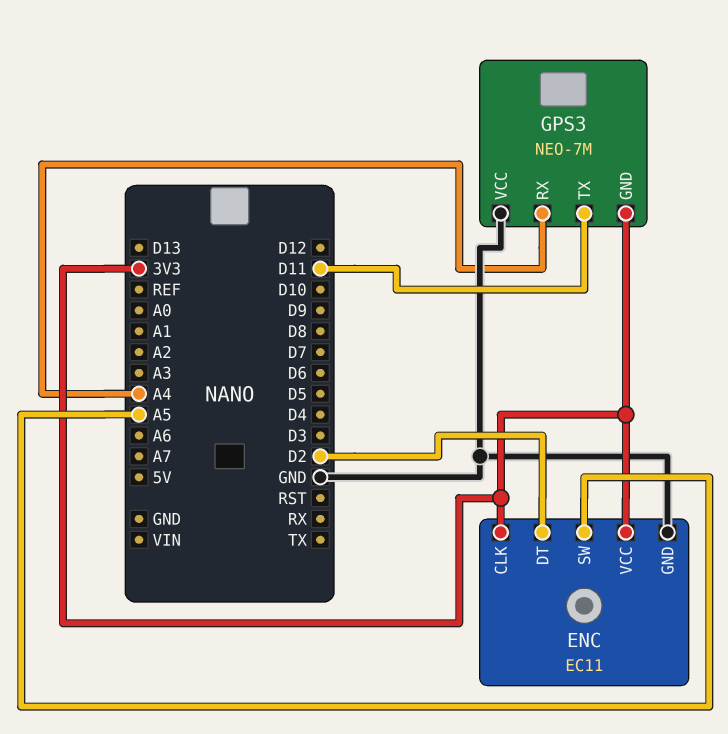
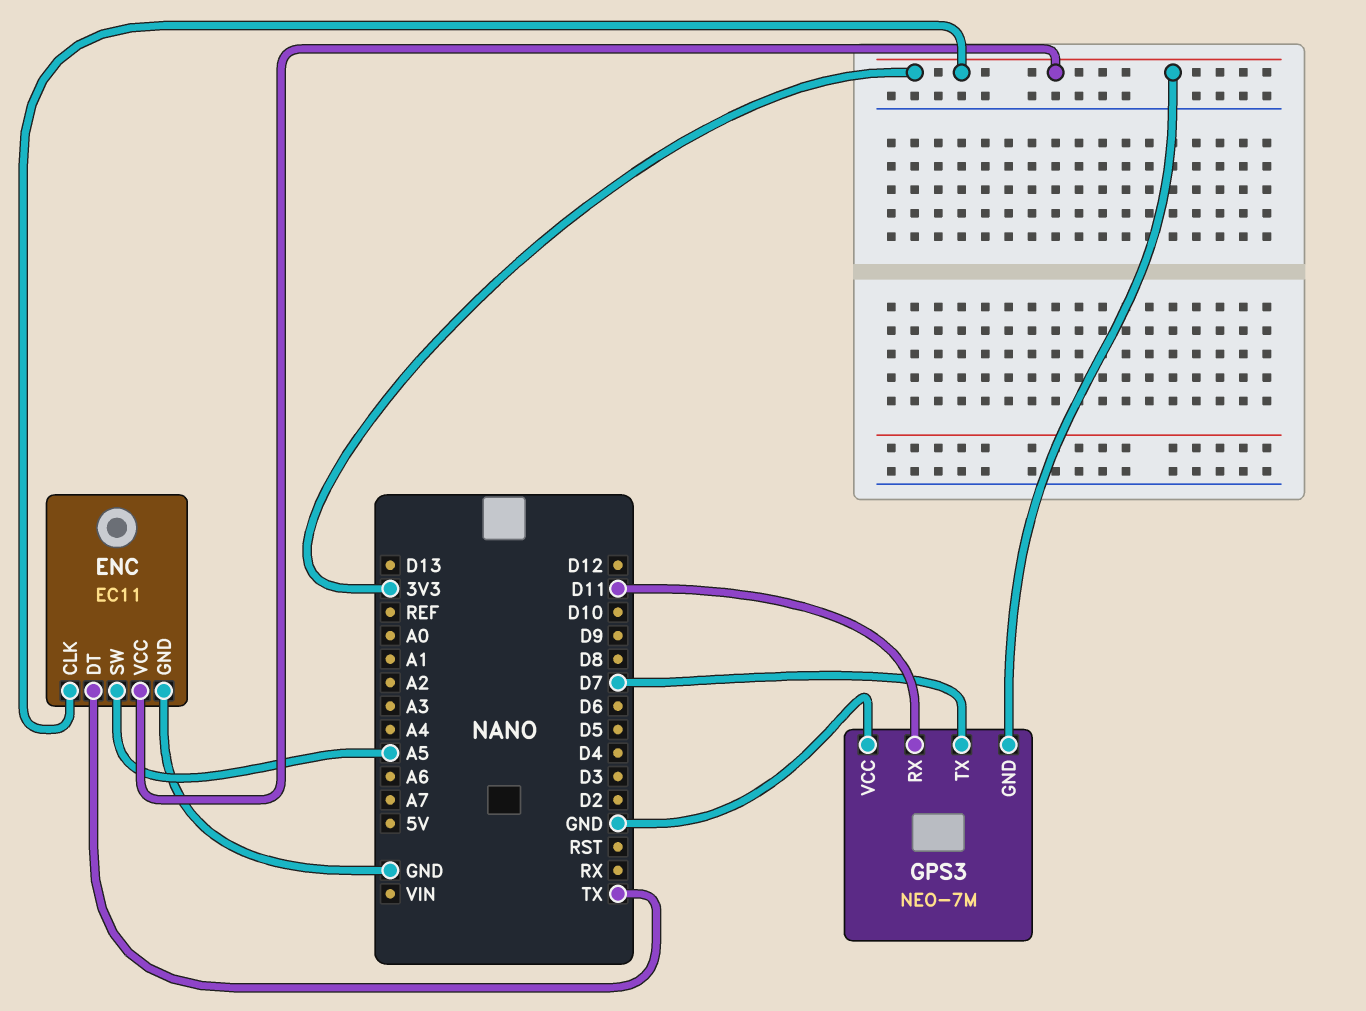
ENC pin DT: D2 -> TX
GPS3 pin RX: A4 -> D11
GPS3 pin TX: D11 -> D7

